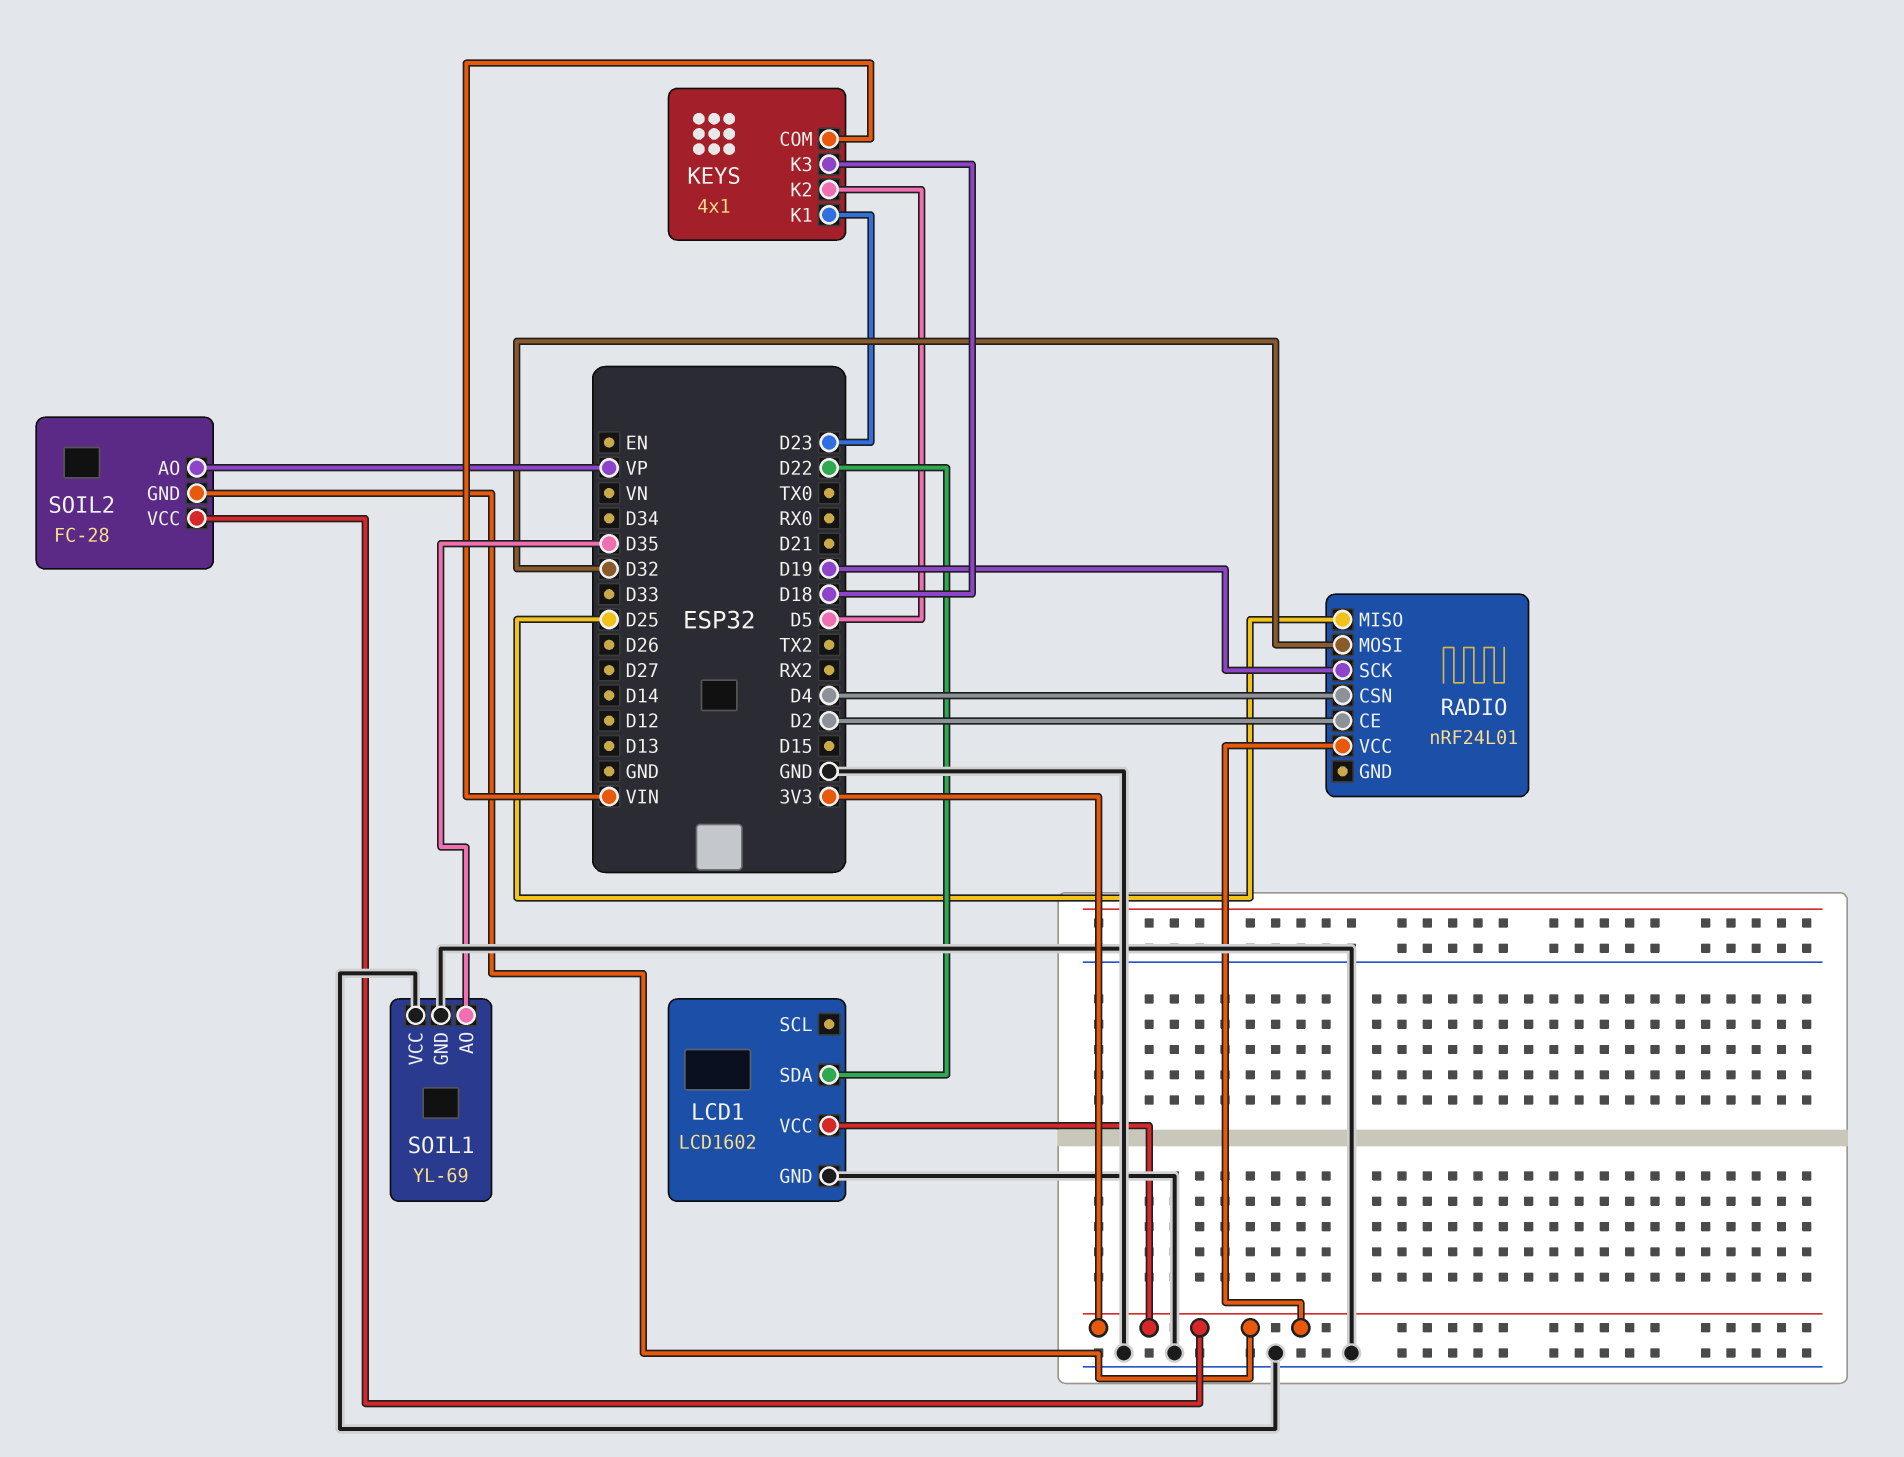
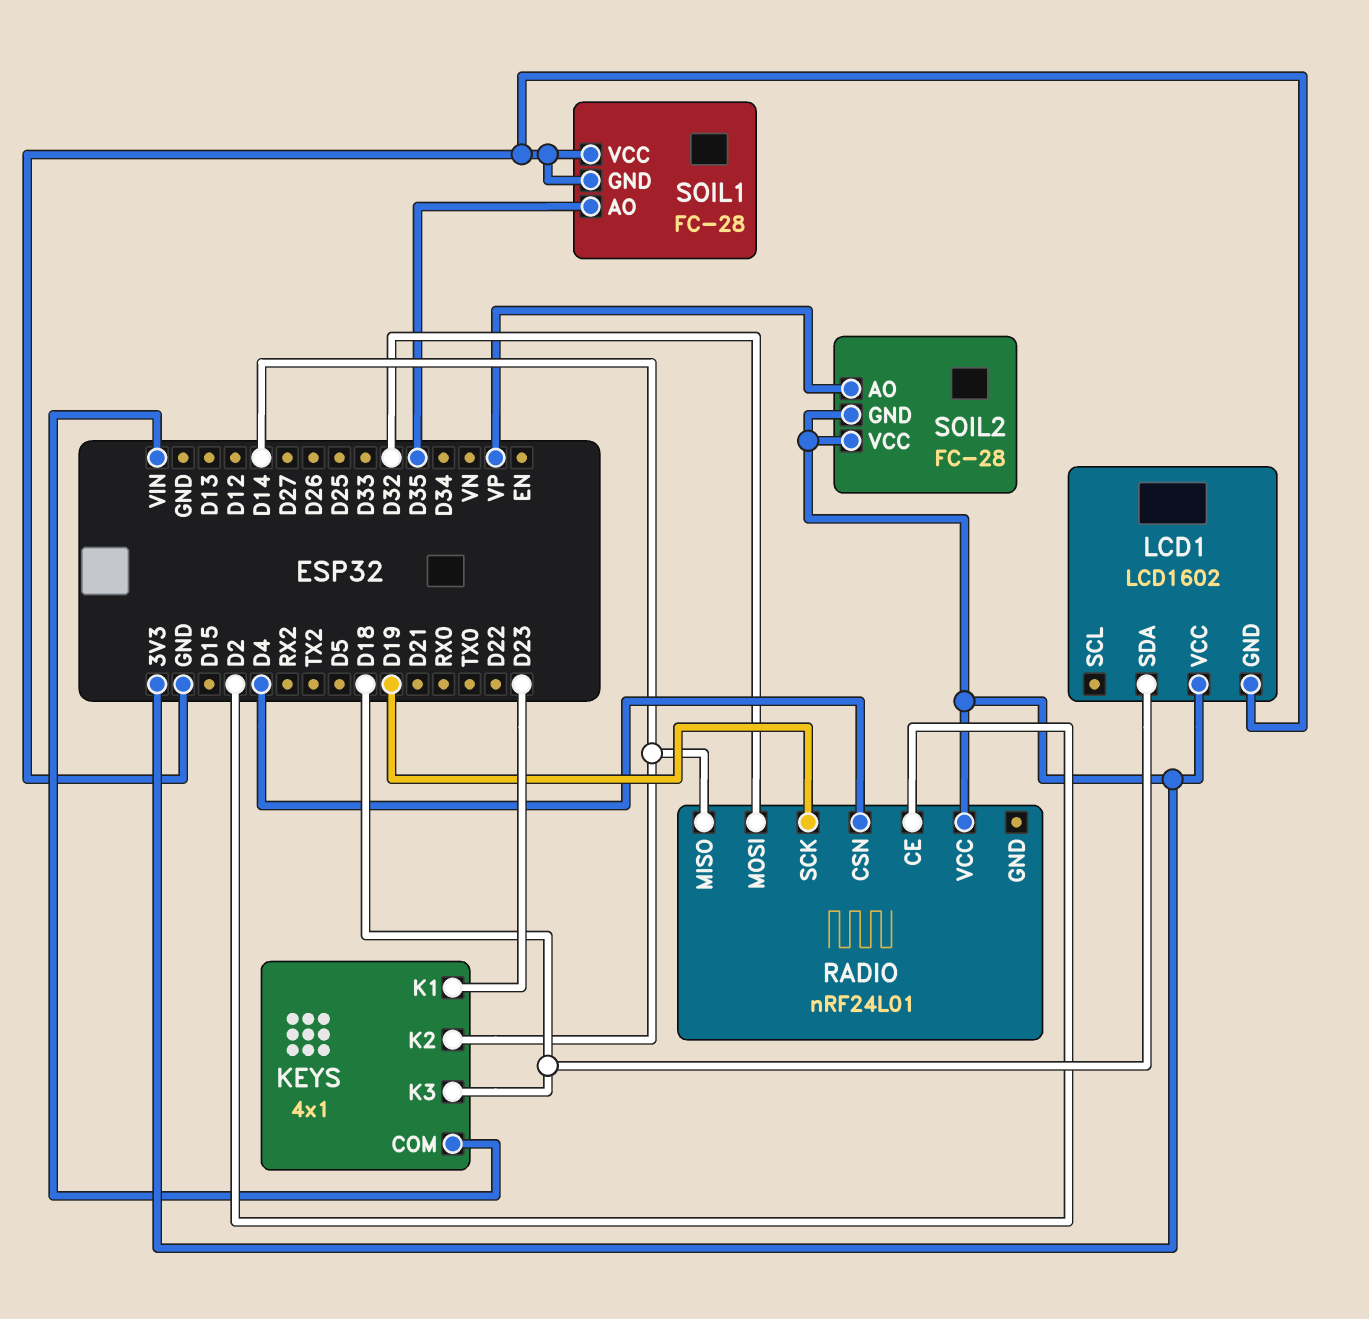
KEYS pin K2: D5 -> D14
LCD1 pin SDA: D22 -> D18
RADIO pin MISO: D25 -> D14
SOIL1: YL-69 -> FC-28

